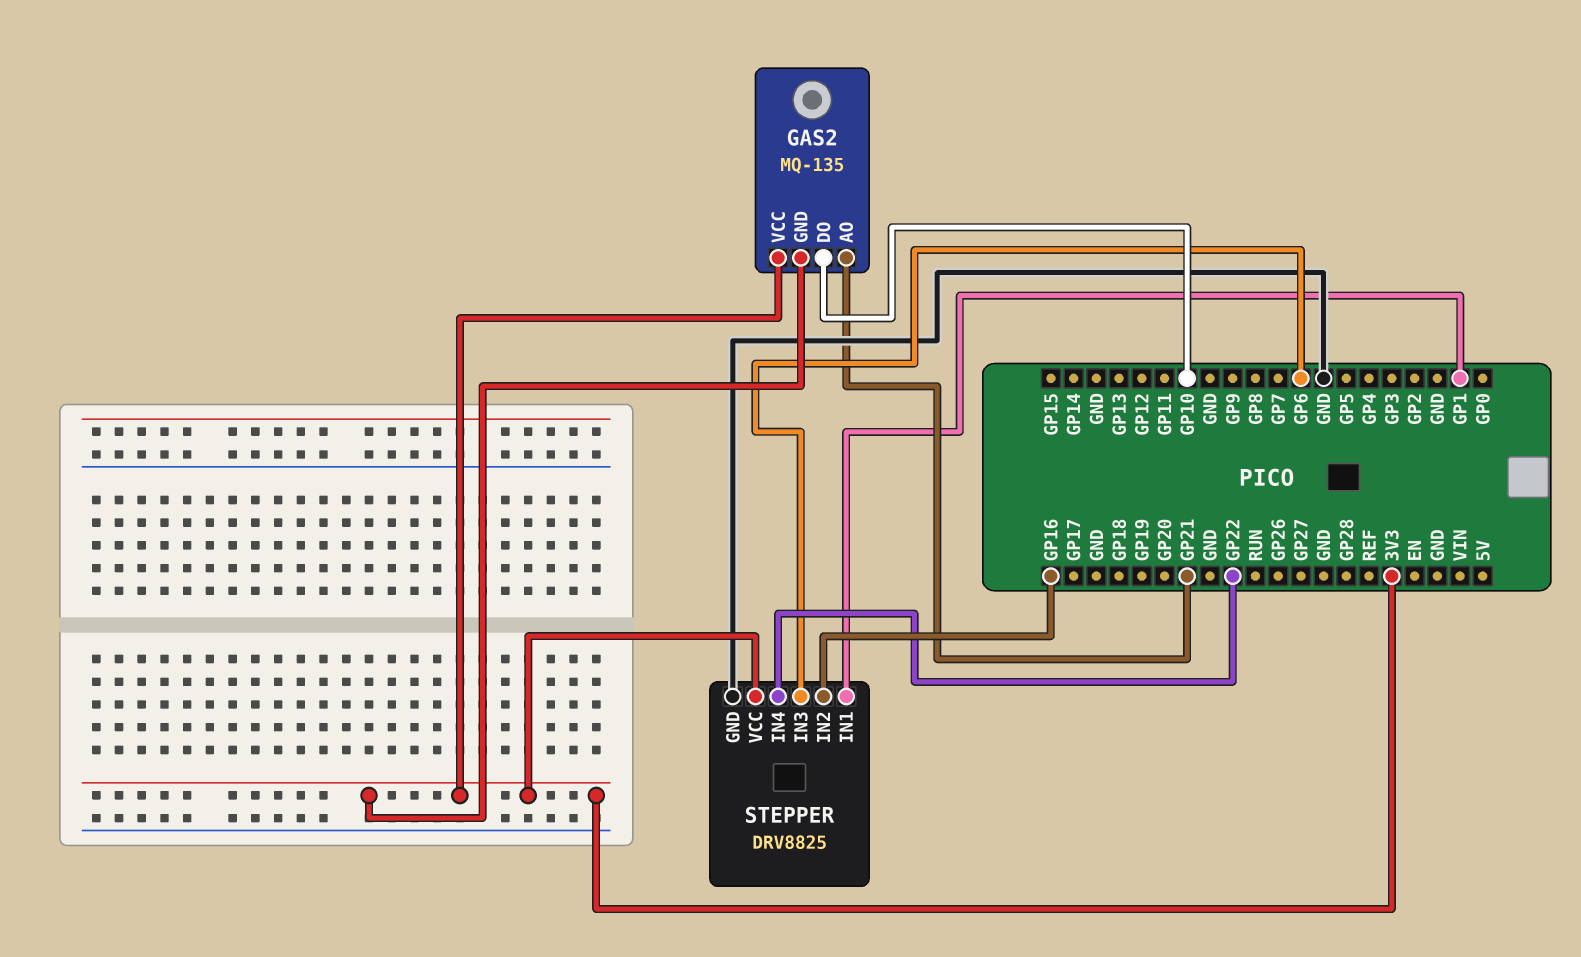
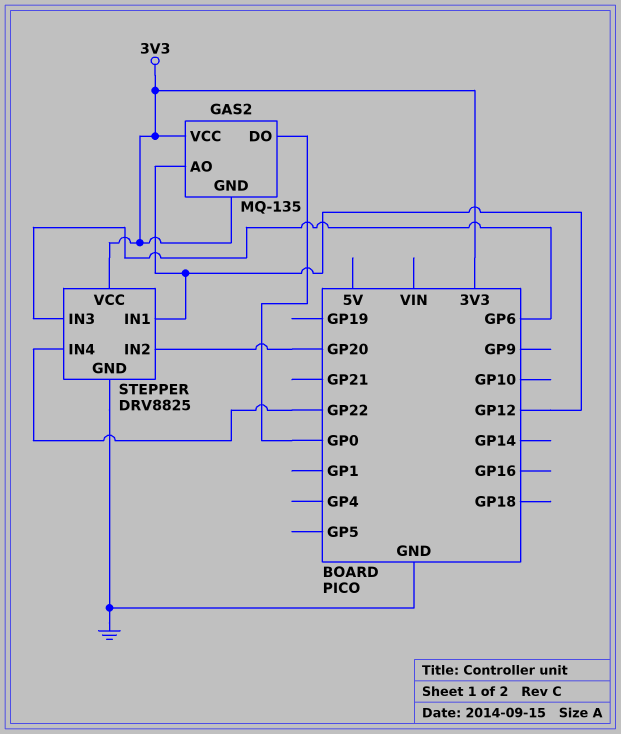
GAS2 pin AO: GP21 -> GP12
GAS2 pin DO: GP10 -> GP0
STEPPER pin IN1: GP1 -> GP12
STEPPER pin IN2: GP16 -> GP20

